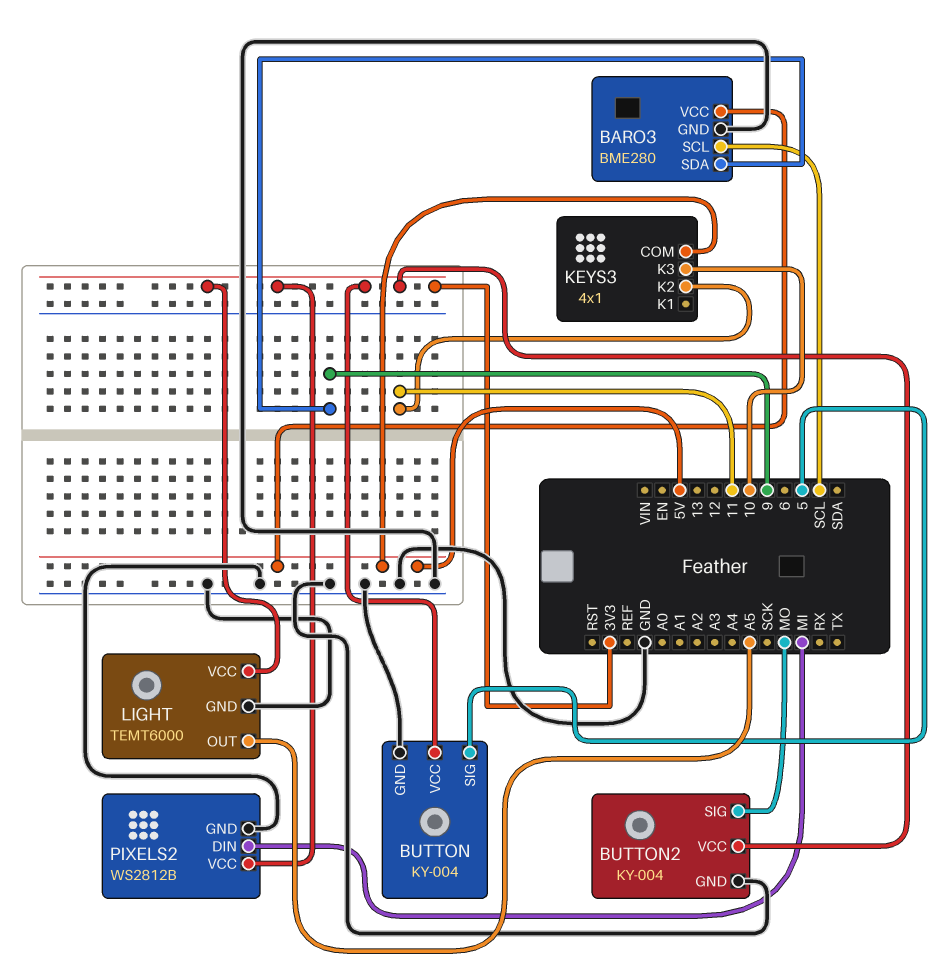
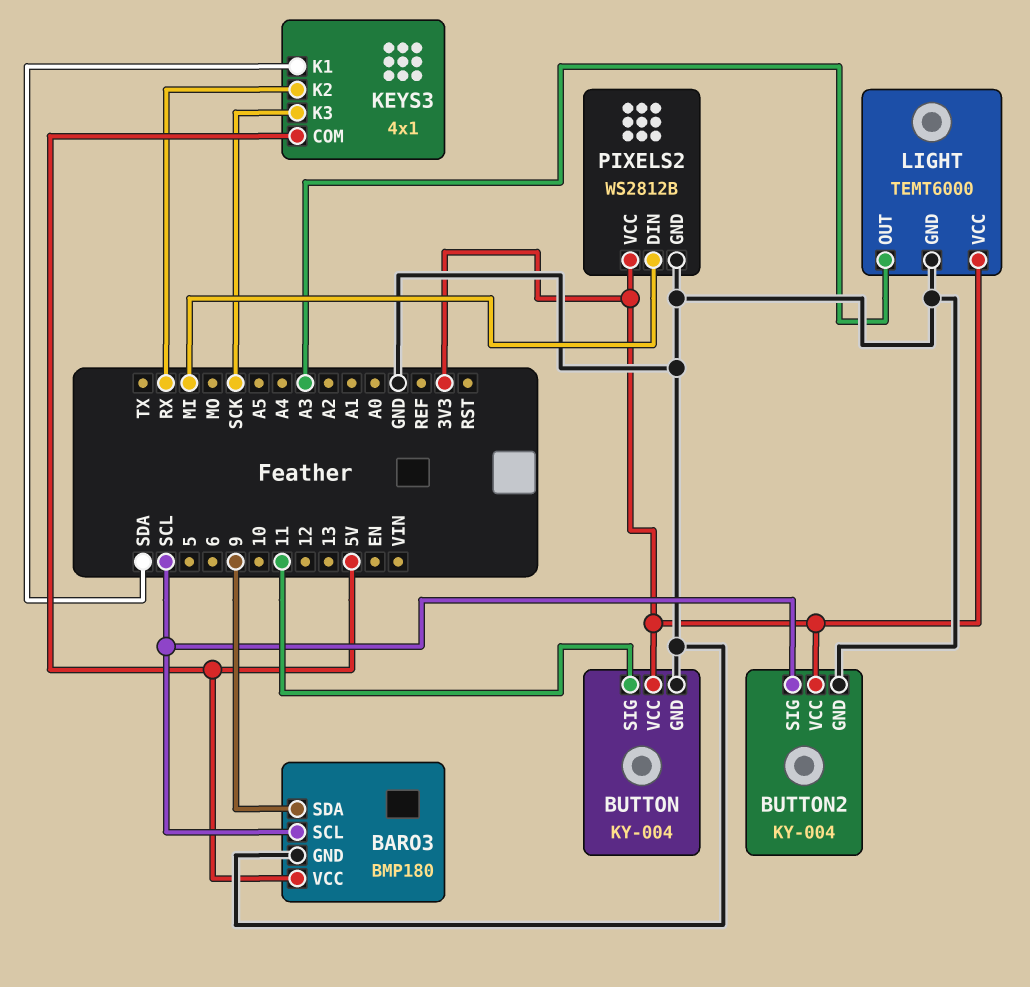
BARO3: BME280 -> BMP180
BUTTON pin SIG: 5 -> 11
BUTTON2 pin SIG: MO -> SCL
KEYS3 pin K1: none -> SDA
KEYS3 pin K2: 11 -> RX
KEYS3 pin K3: 10 -> SCK
LIGHT pin OUT: A5 -> A3

